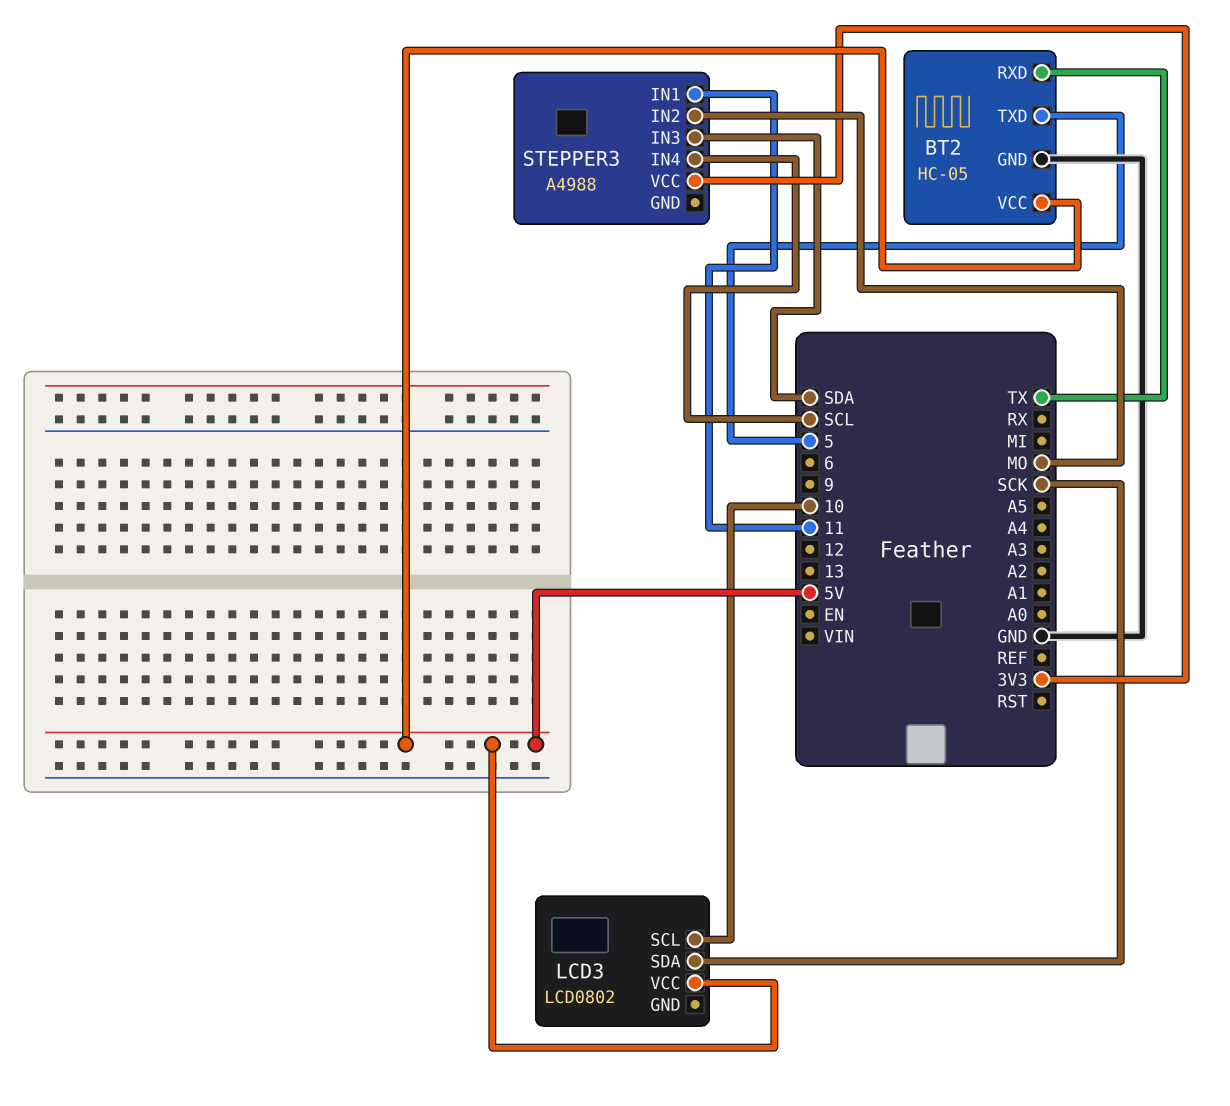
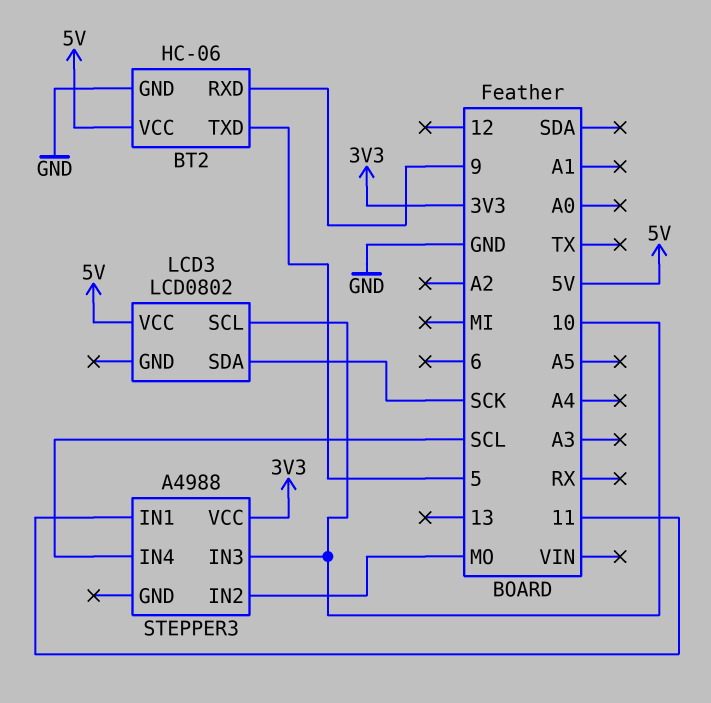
BT2: HC-05 -> HC-06
BT2 pin RXD: TX -> 9
STEPPER3 pin IN3: SDA -> 10

